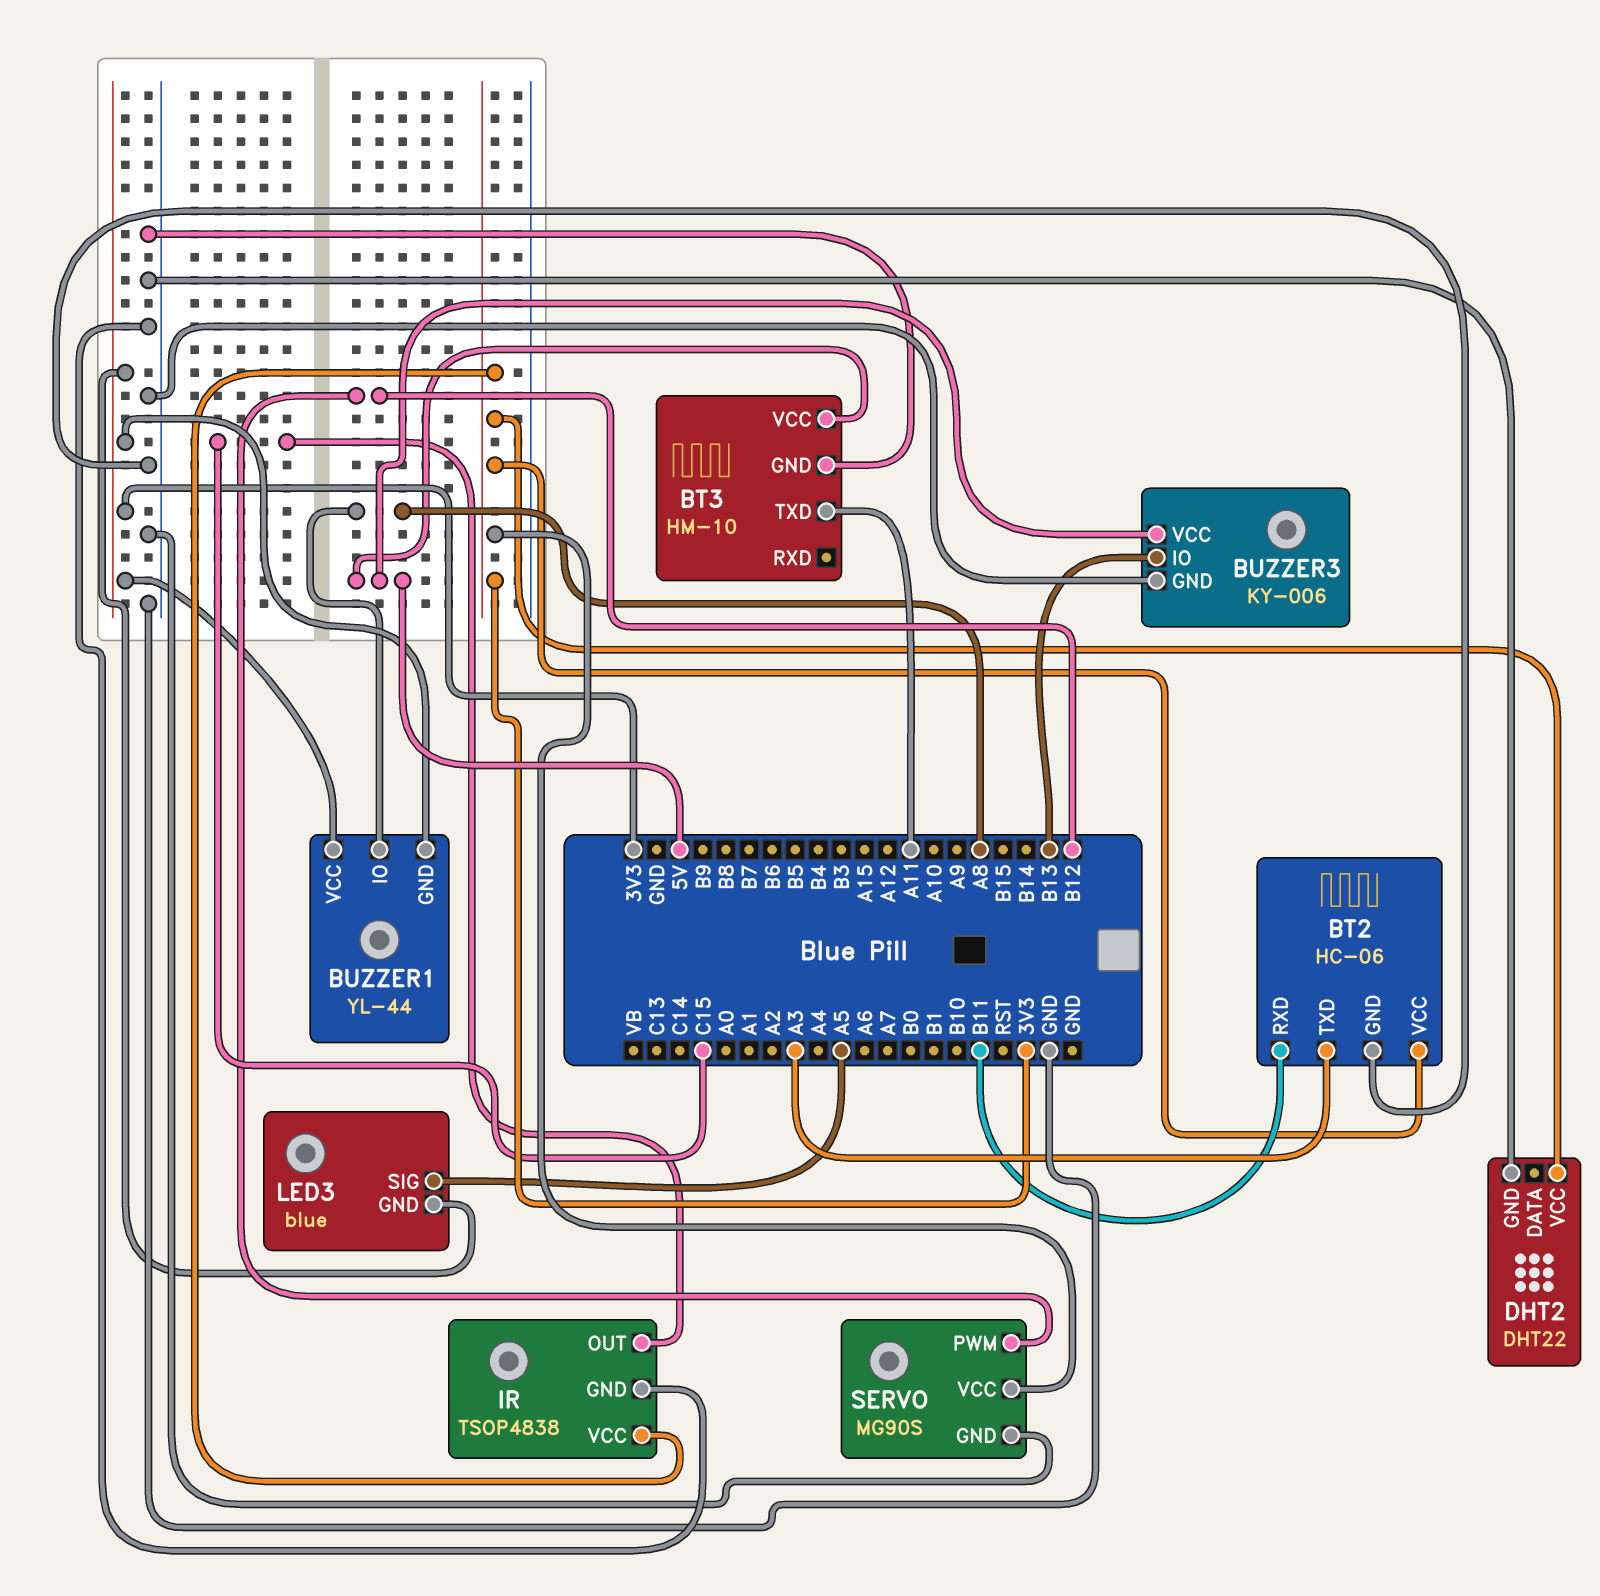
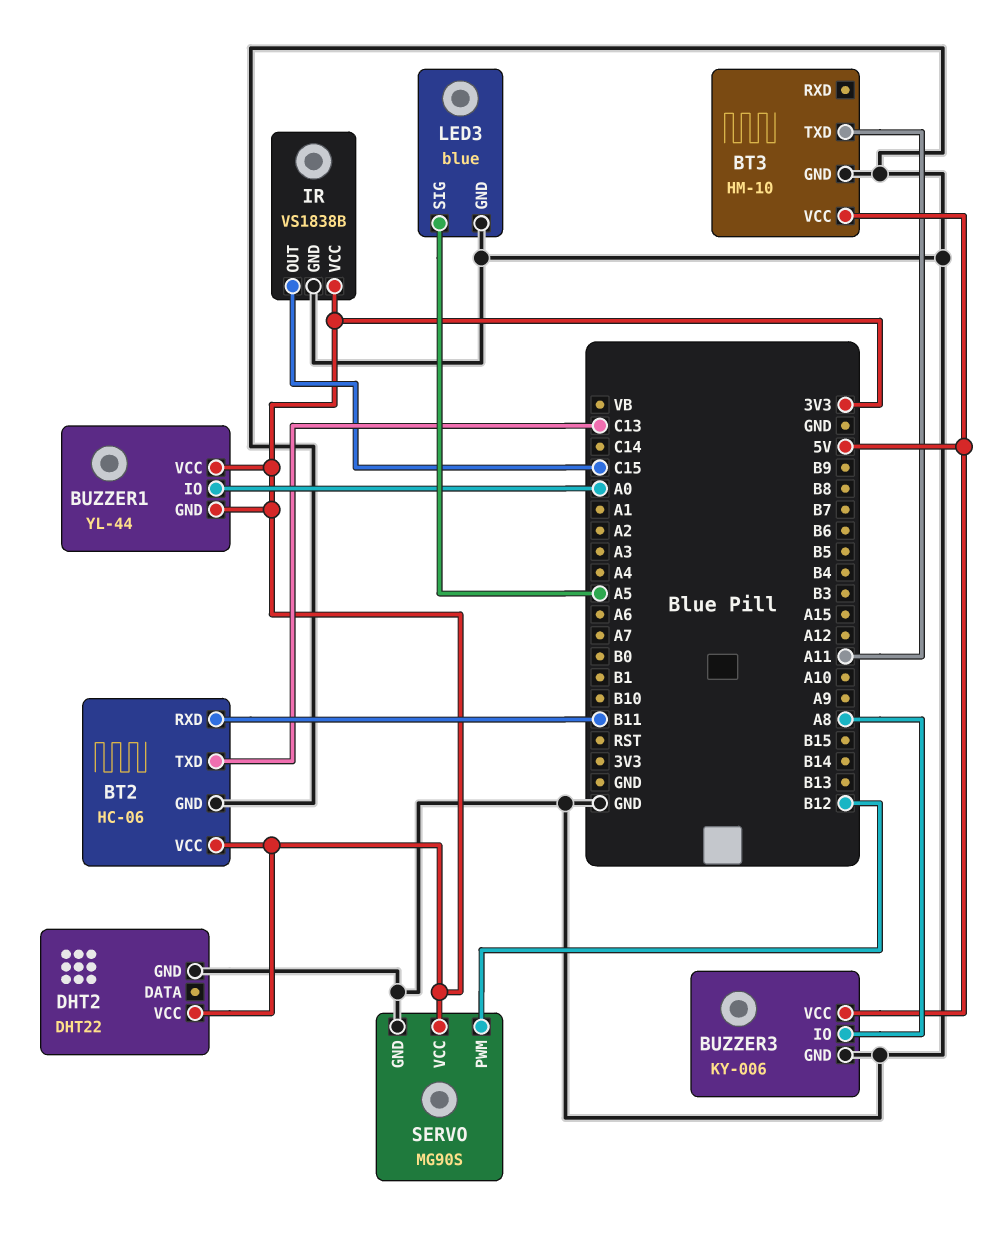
BT2 pin TXD: A3 -> C13
BUZZER1 pin IO: A8 -> A0
BUZZER3 pin IO: B13 -> A8
IR: TSOP4838 -> VS1838B
LED3 pin GND: 3V3 -> GND

